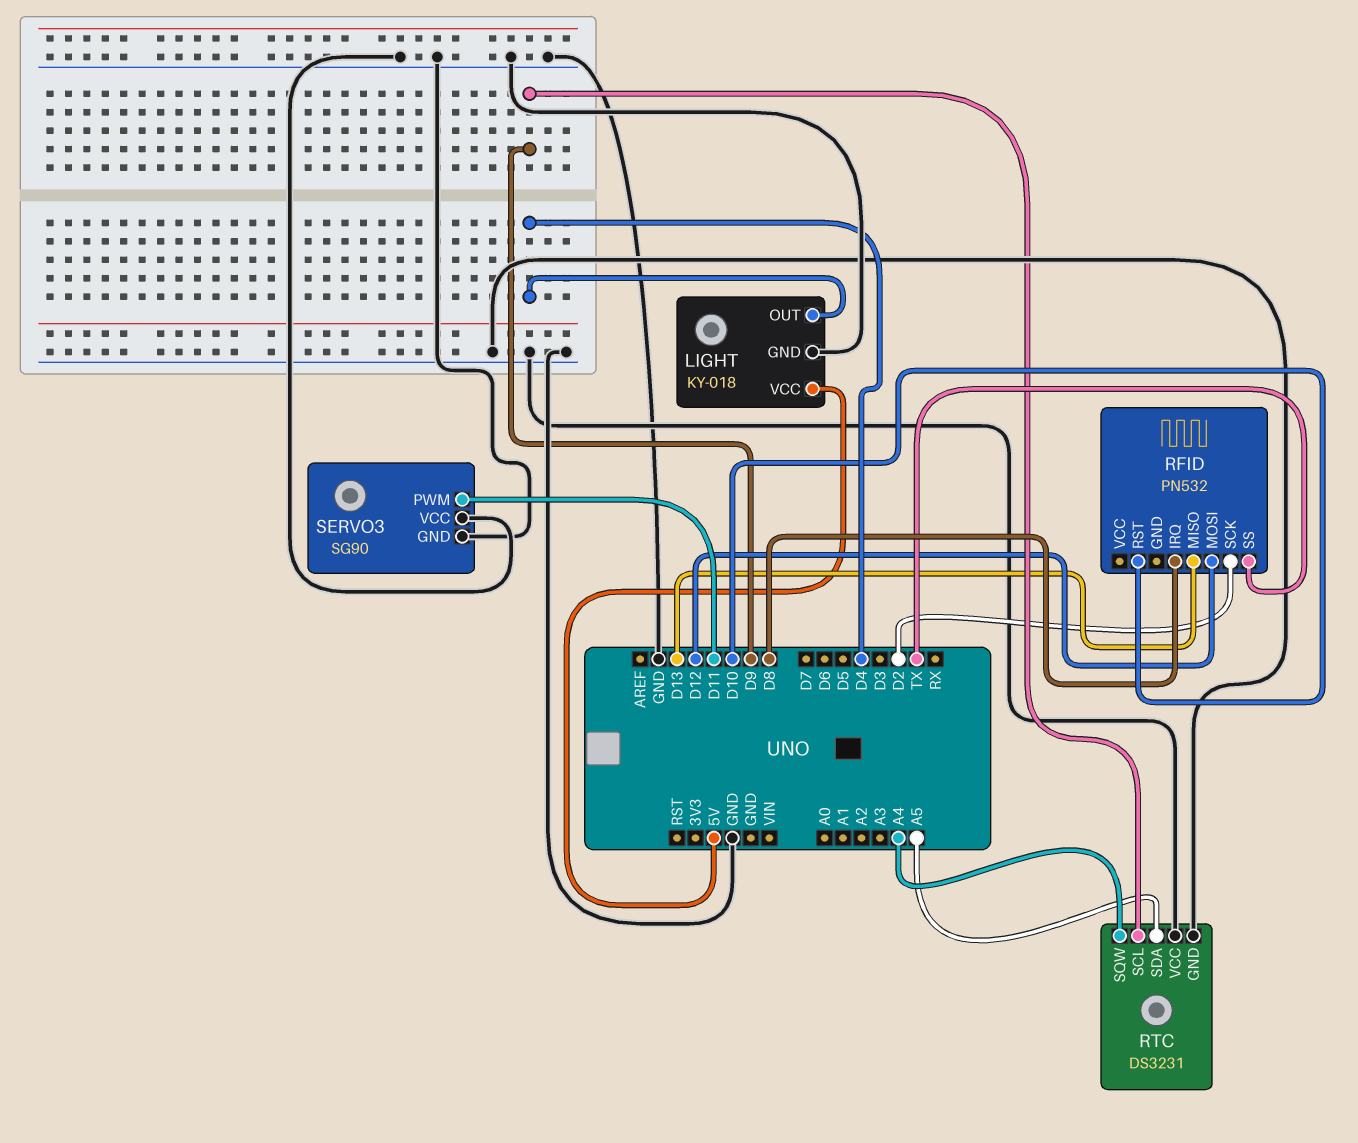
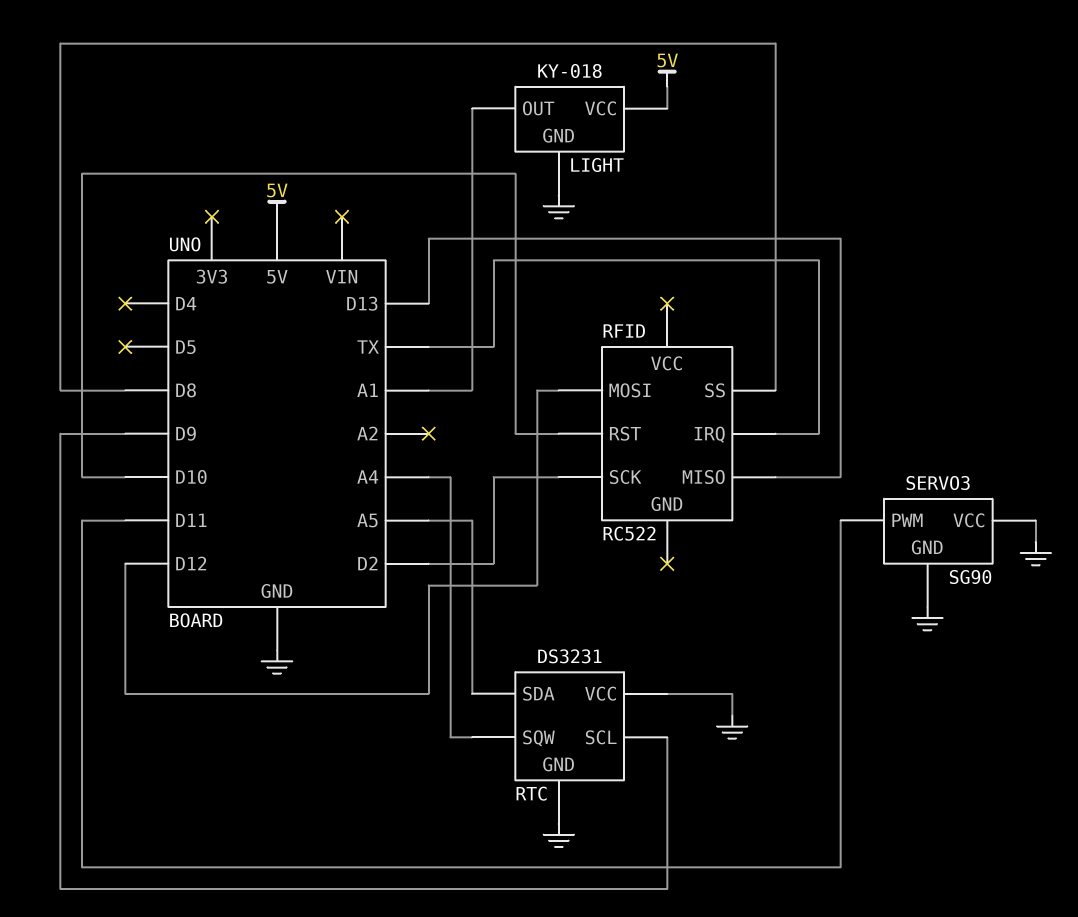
LIGHT pin OUT: D4 -> A1
RFID: PN532 -> RC522
RFID pin IRQ: D8 -> TX
RFID pin SS: TX -> D8

